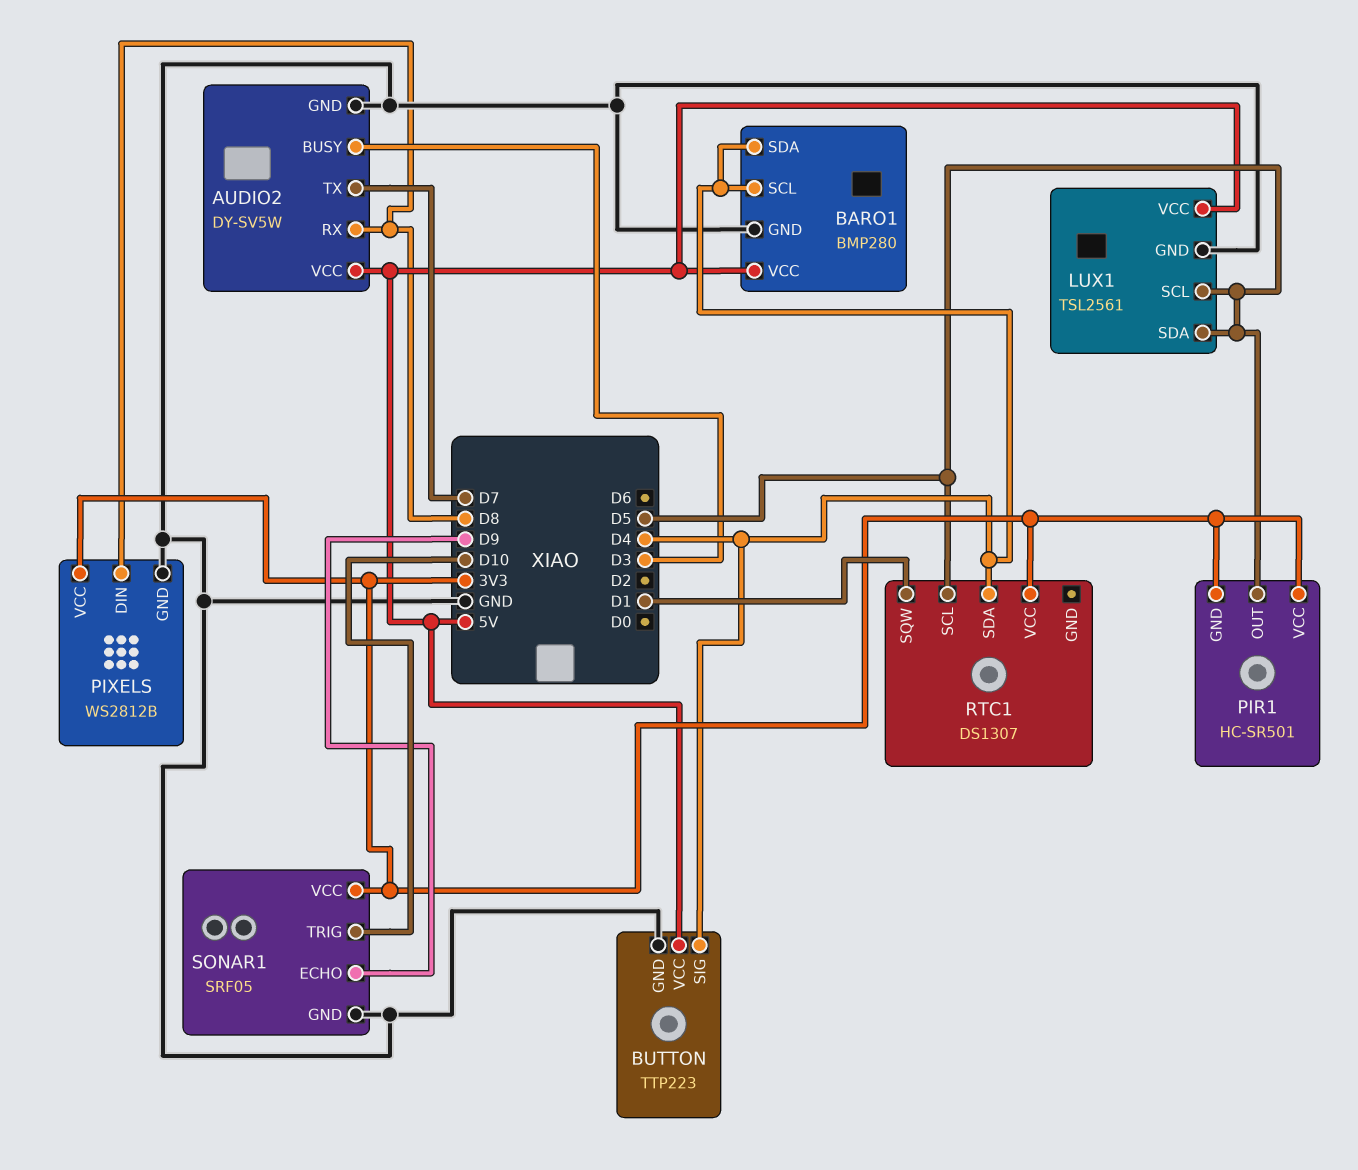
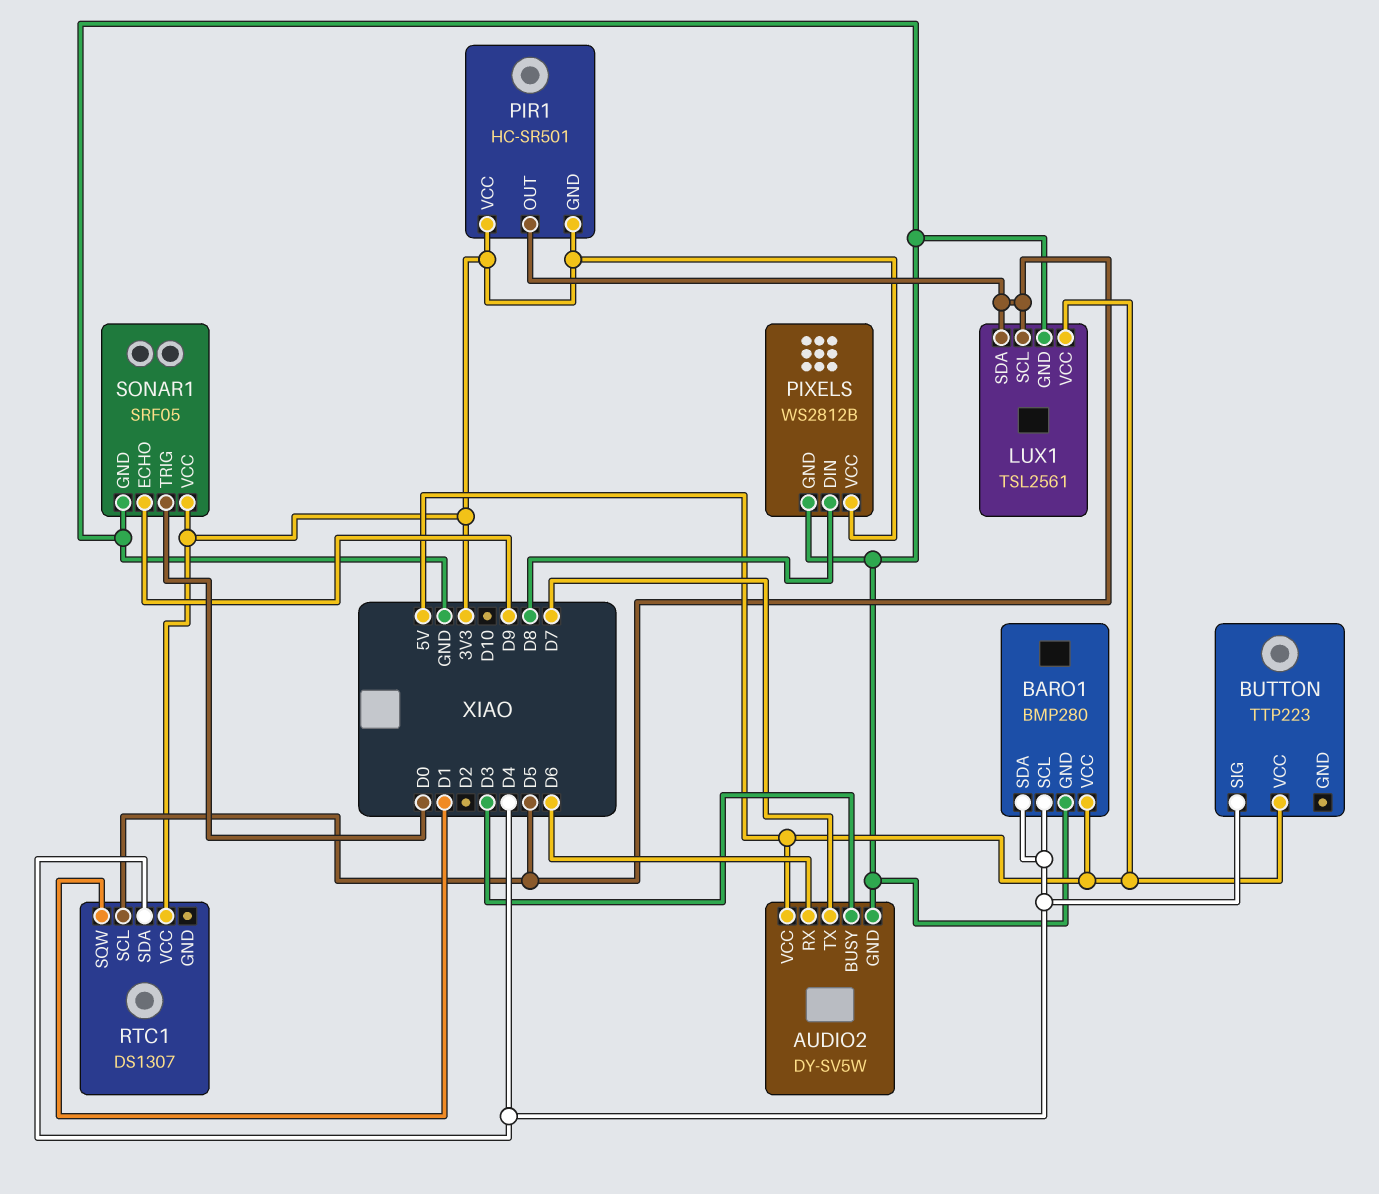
AUDIO2 pin RX: D8 -> D6
BUTTON pin GND: GND -> none
SONAR1 pin TRIG: D10 -> D0

